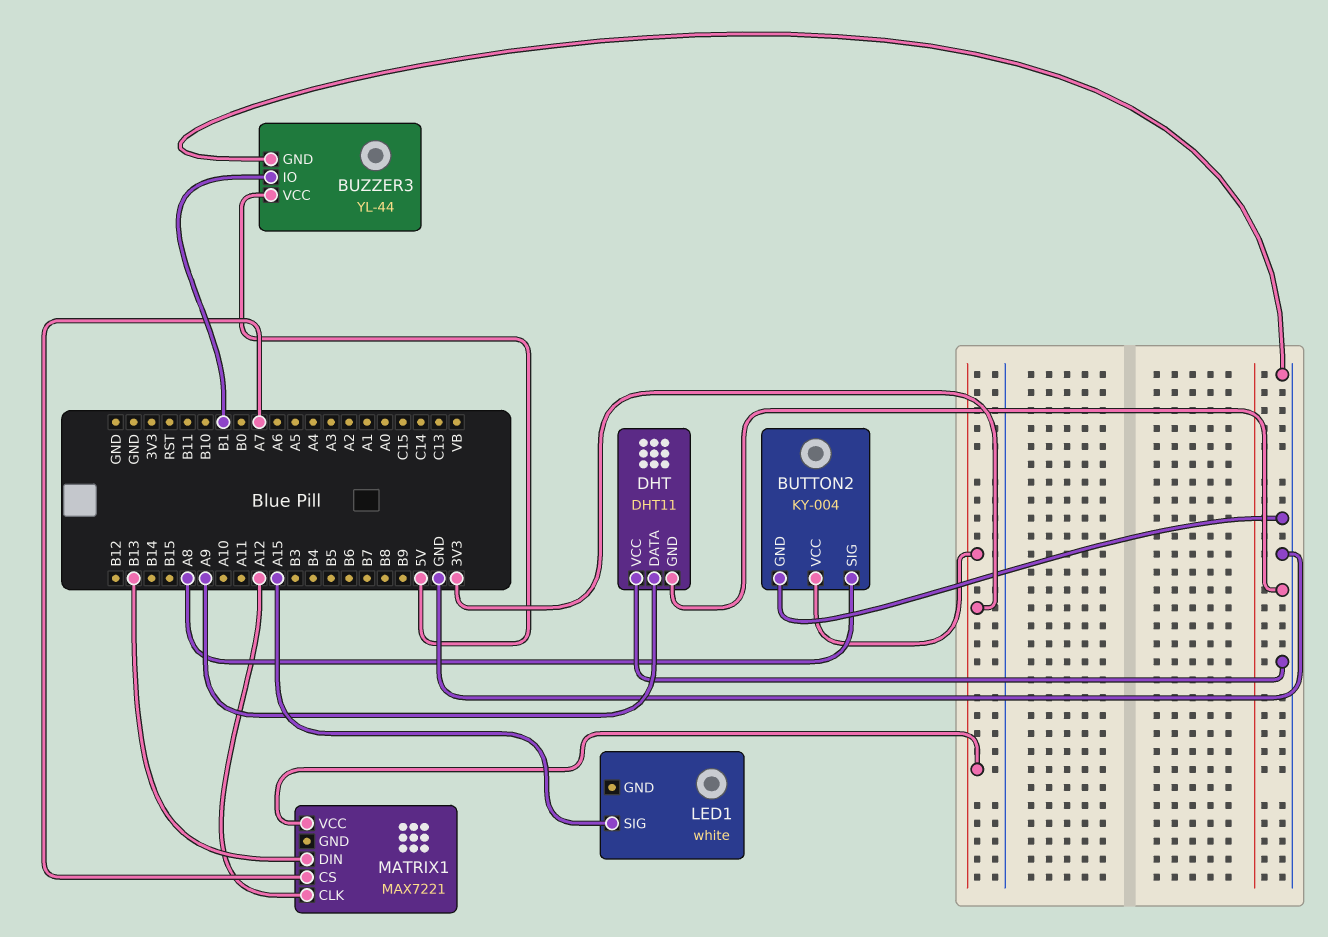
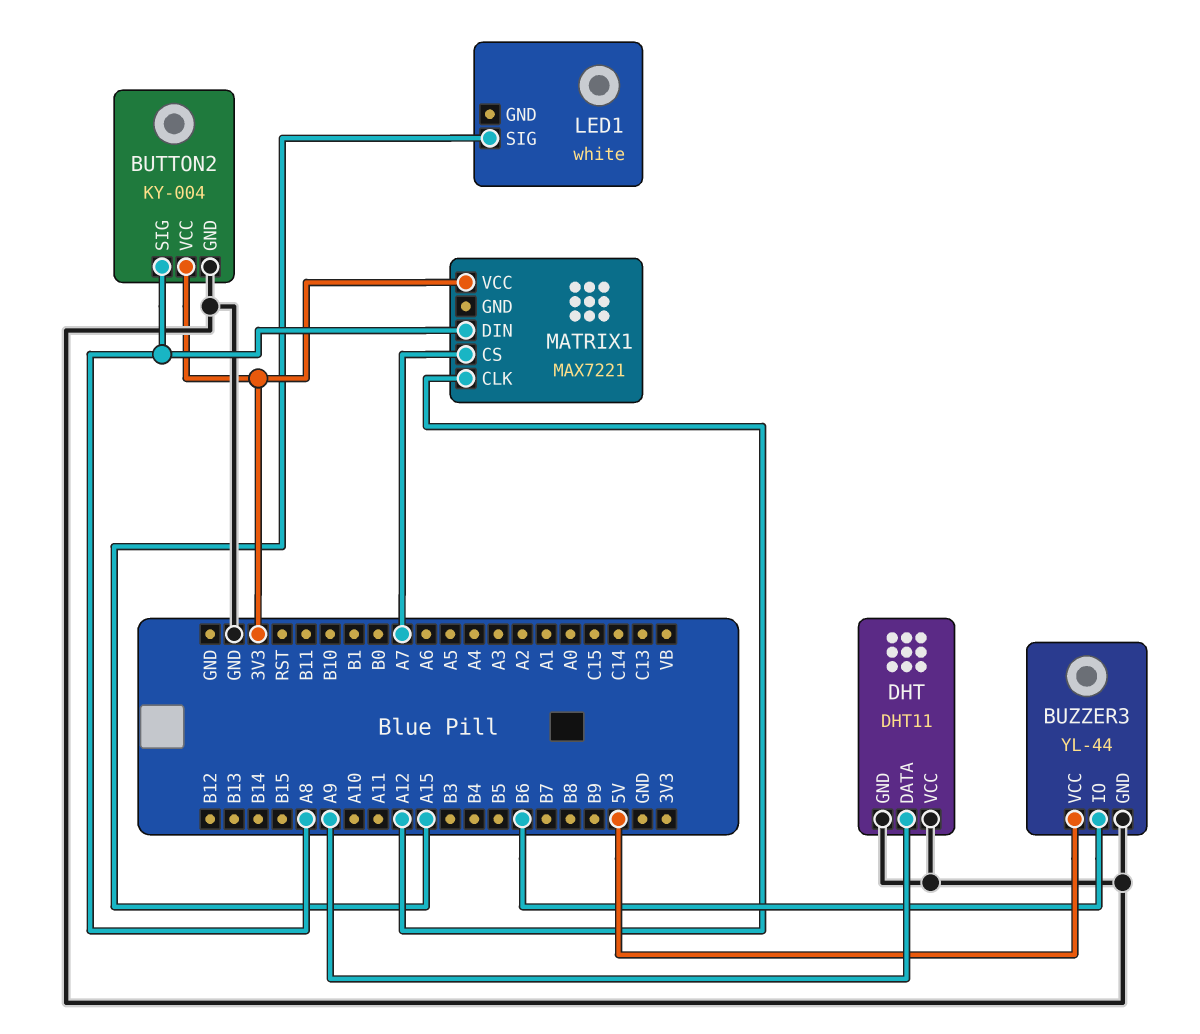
BUZZER3 pin IO: B1 -> B6
MATRIX1 pin DIN: B13 -> A8

